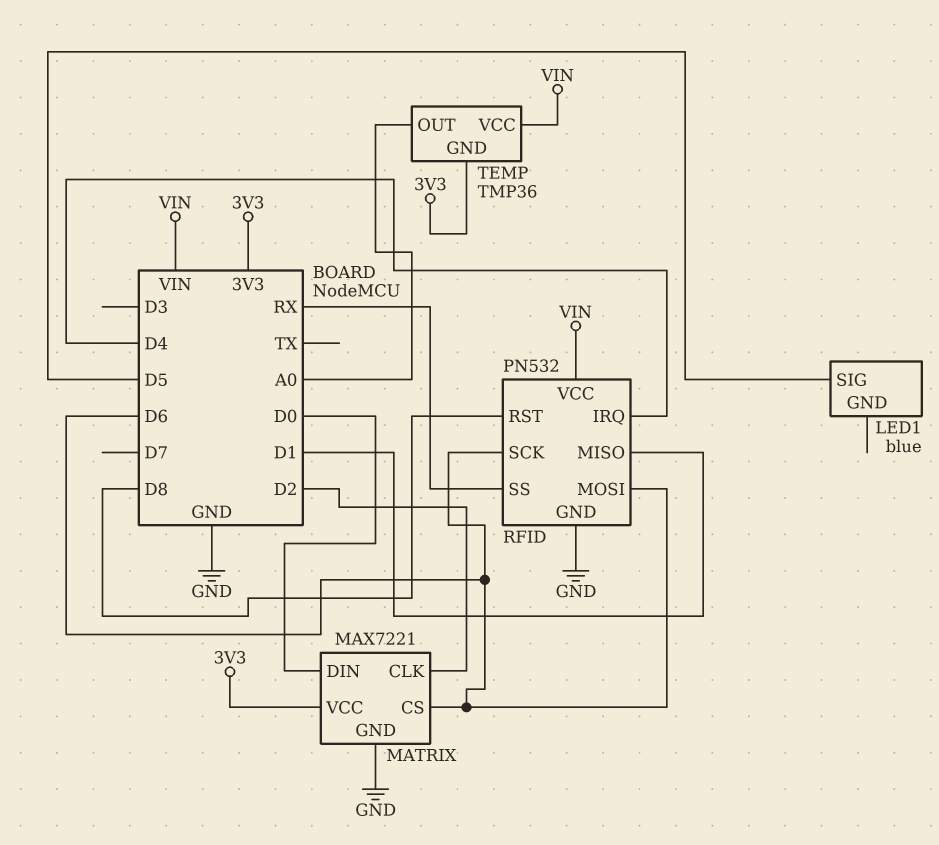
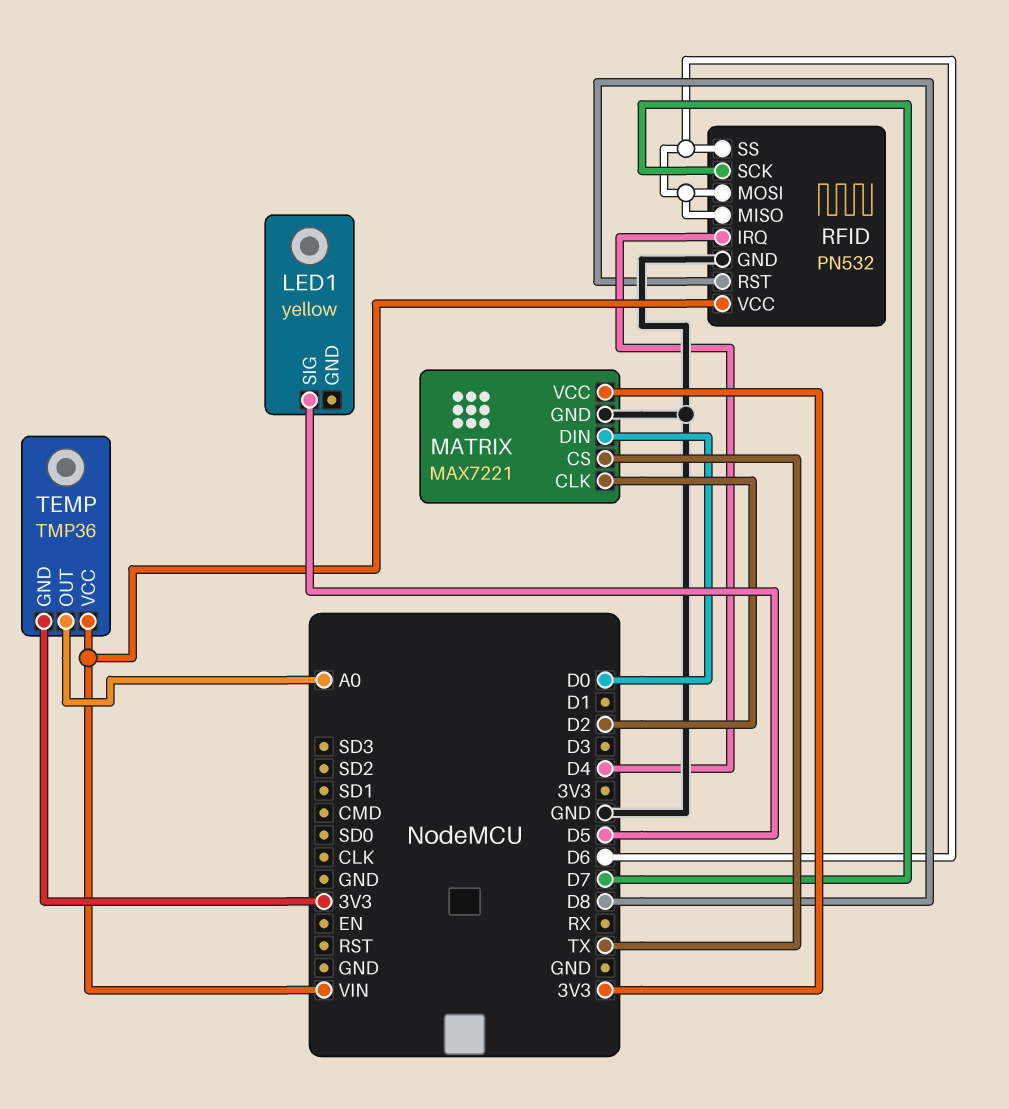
LED1: blue -> yellow
MATRIX pin CS: D6 -> TX
RFID pin MISO: D1 -> D6
RFID pin SCK: D6 -> D7
RFID pin SS: RX -> D6

